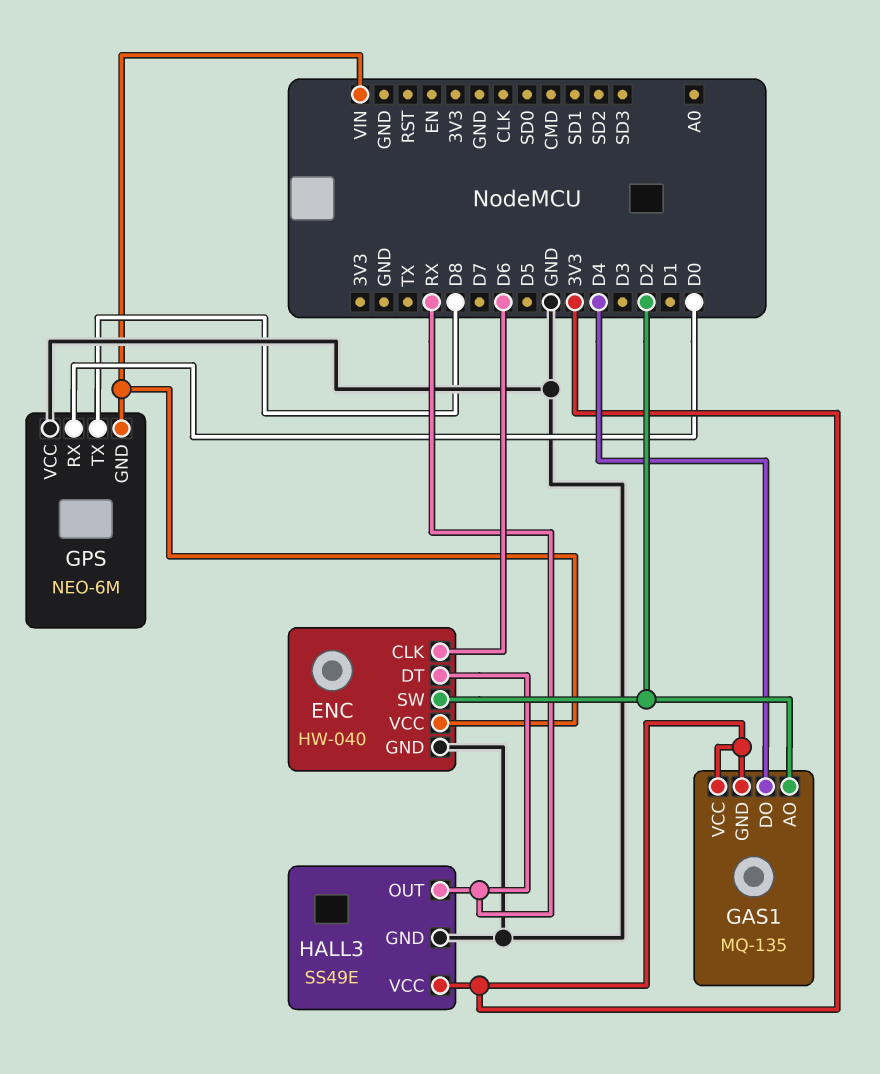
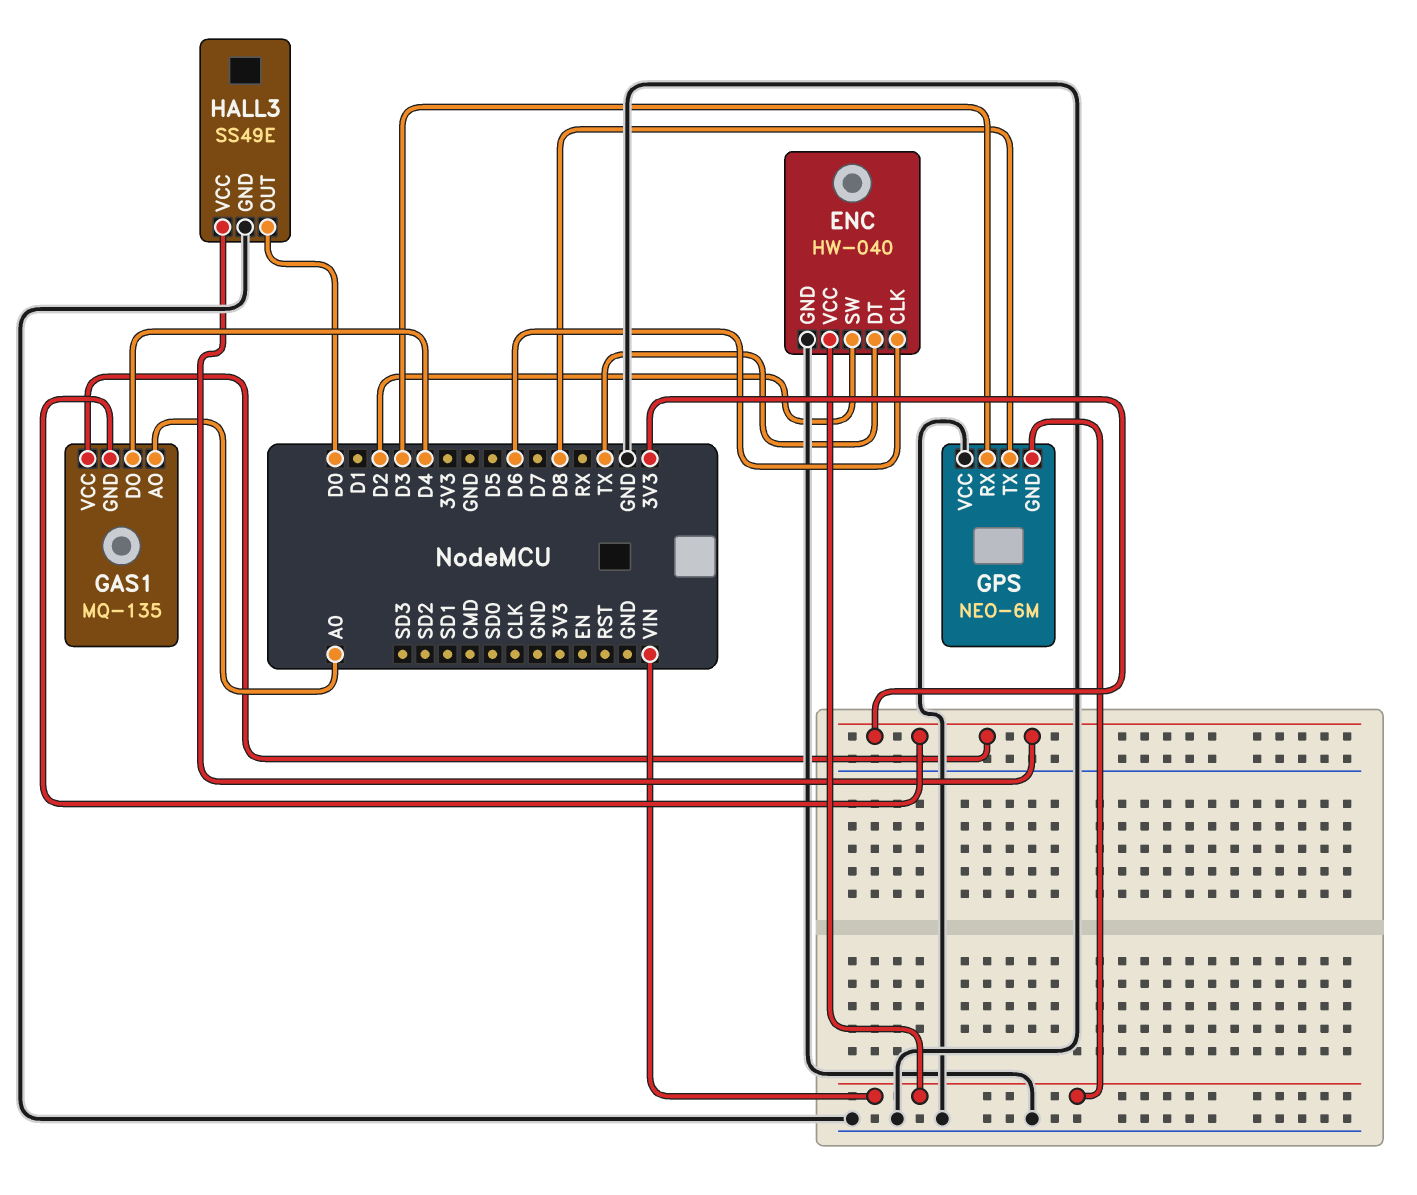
ENC pin DT: RX -> TX
GAS1 pin AO: D2 -> A0
GPS pin RX: D0 -> D3
HALL3 pin OUT: RX -> D0

